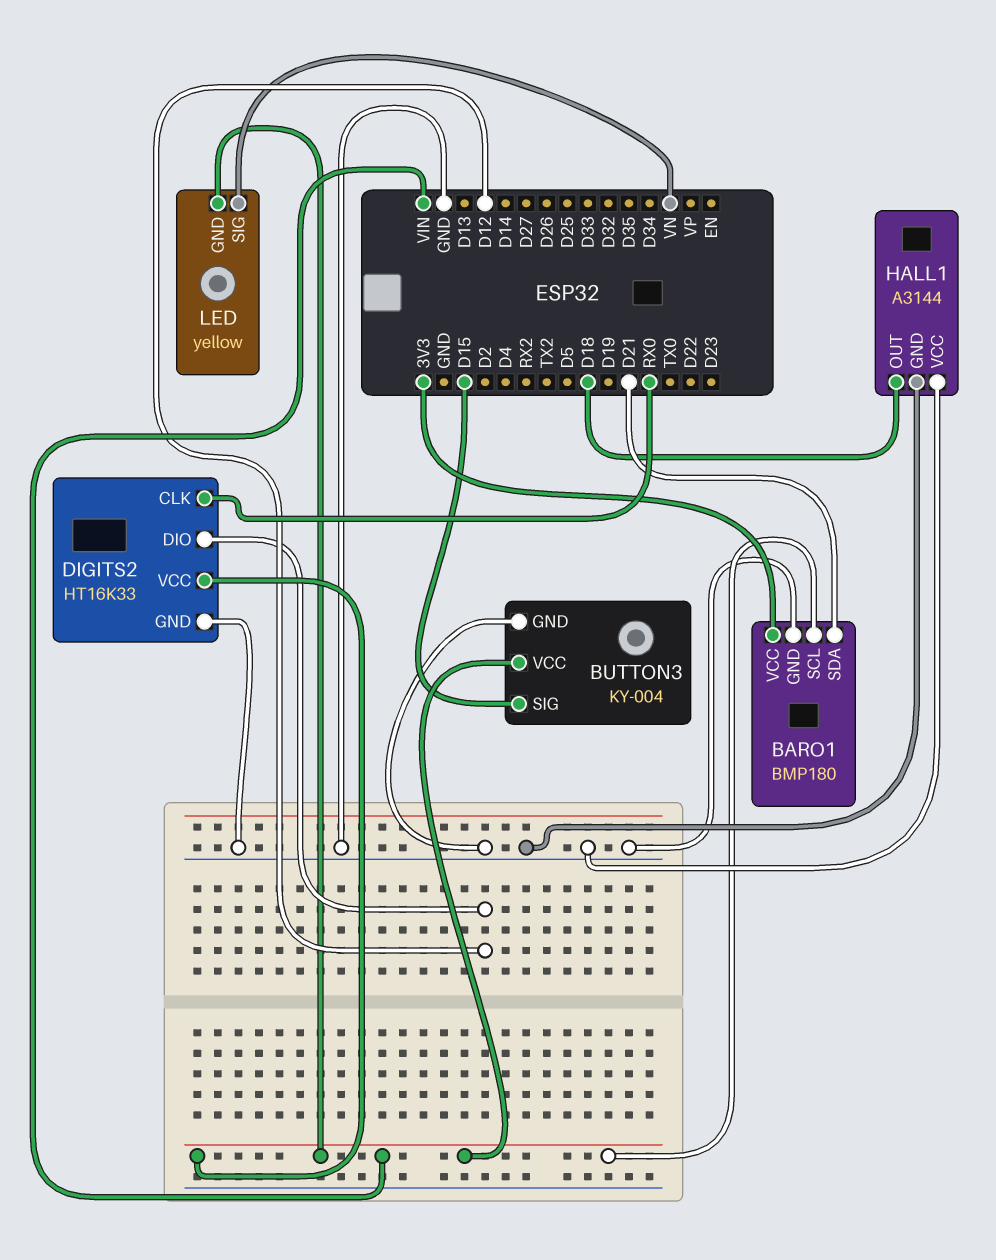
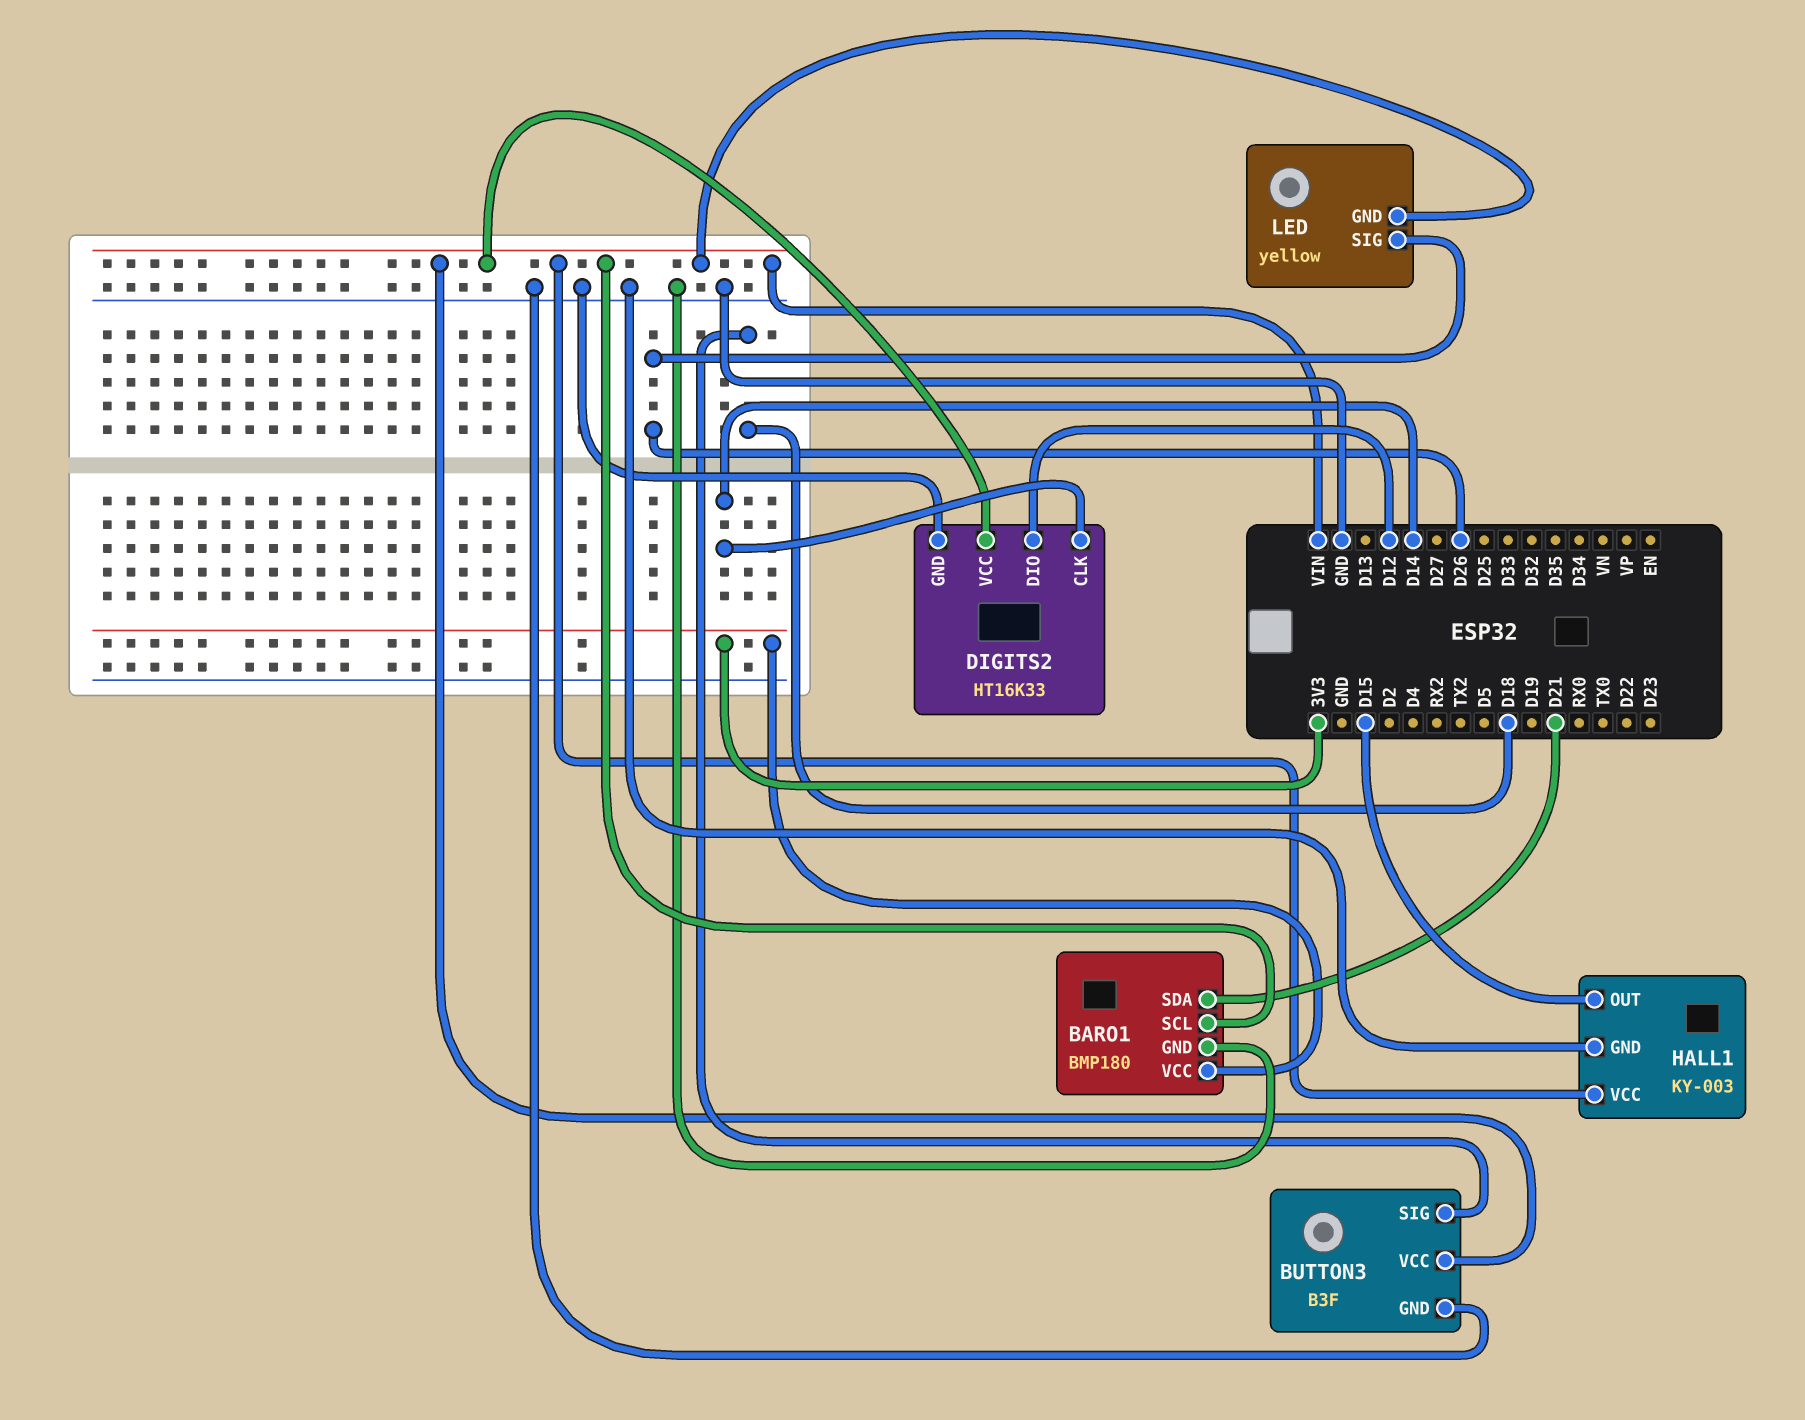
BUTTON3: KY-004 -> B3F
BUTTON3 pin SIG: D15 -> D18
DIGITS2 pin CLK: RX0 -> D14
HALL1: A3144 -> KY-003
HALL1 pin OUT: D18 -> D15
HALL1 pin VCC: GND -> VIN
LED pin SIG: VN -> D26

